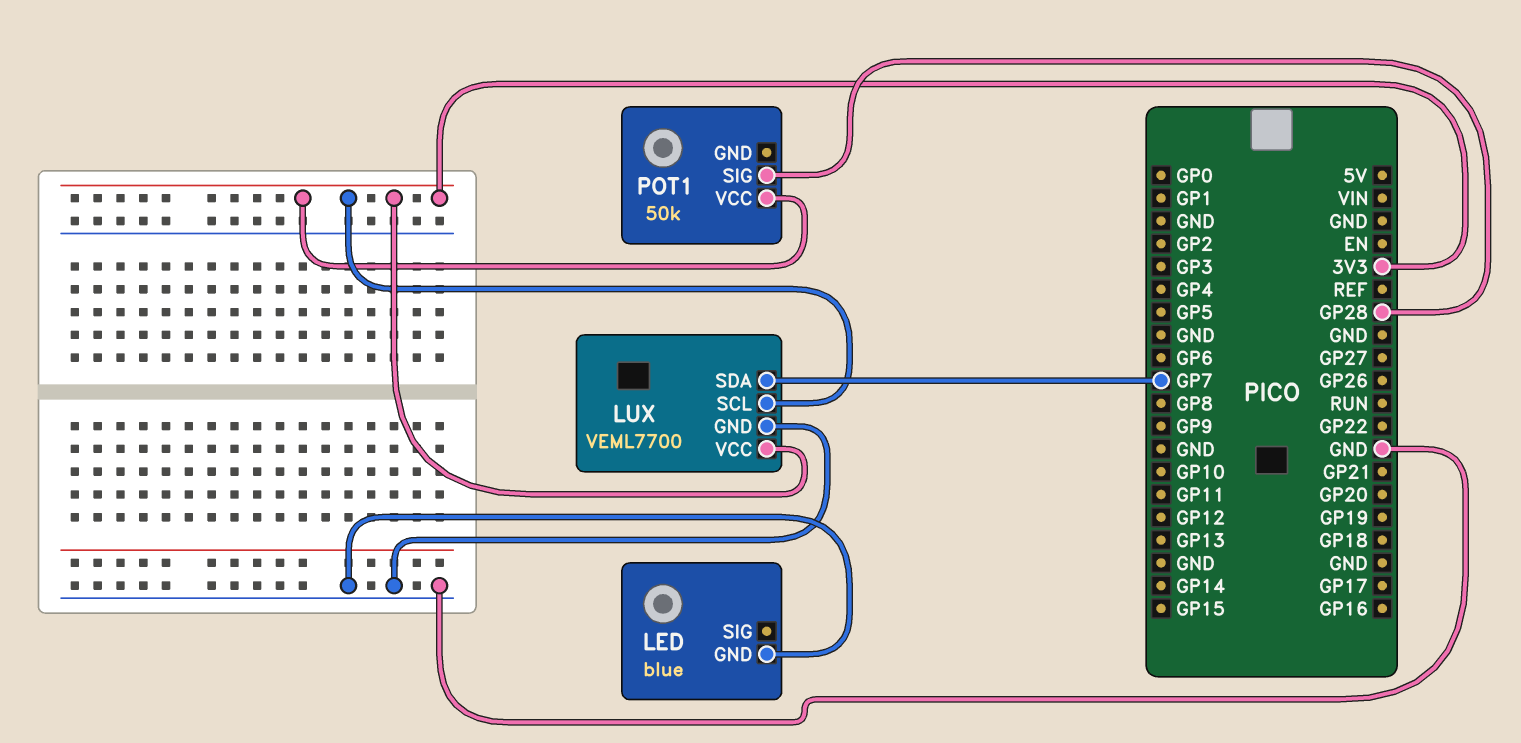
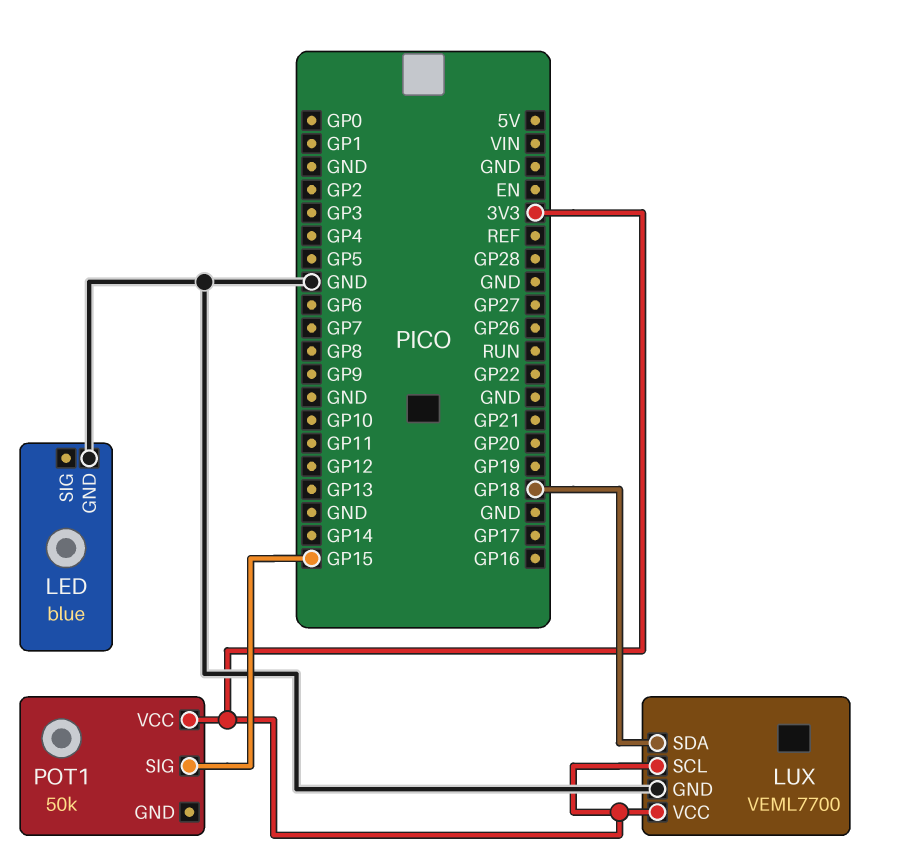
LUX pin SDA: GP7 -> GP18
POT1 pin SIG: GP28 -> GP15

